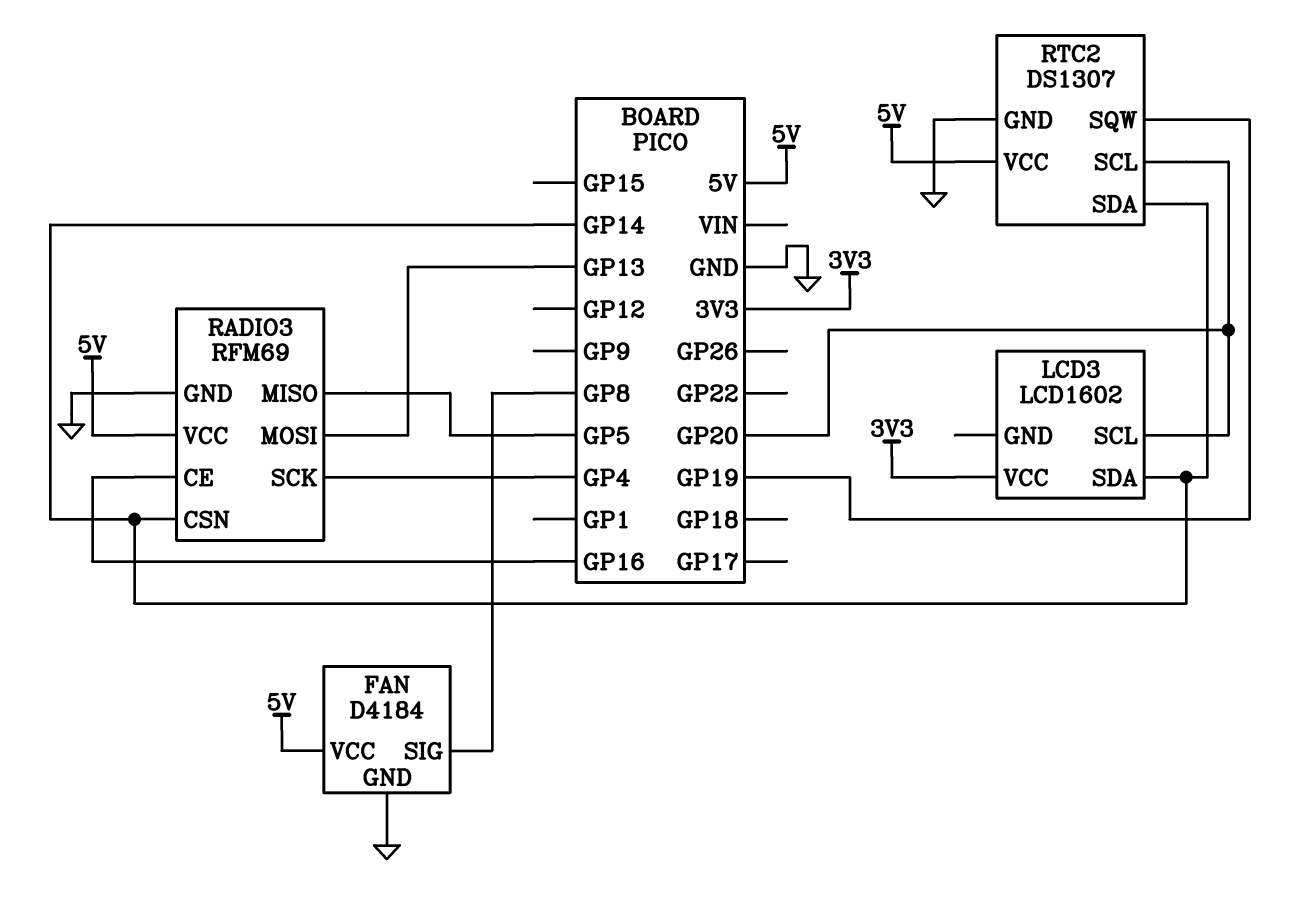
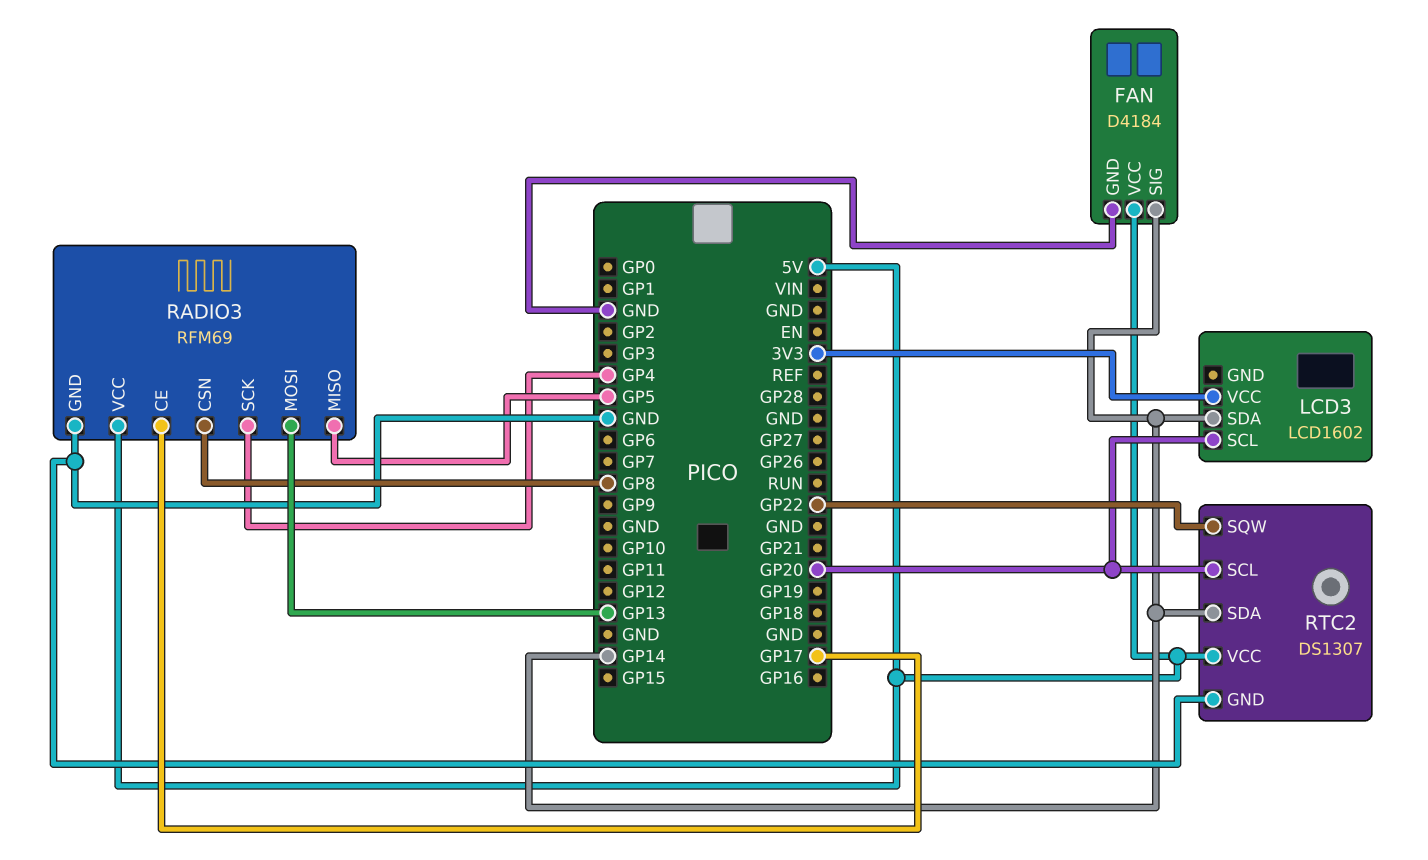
FAN pin SIG: GP8 -> GP14
RADIO3 pin CE: GP16 -> GP17
RADIO3 pin CSN: GP14 -> GP8
RTC2 pin SQW: GP19 -> GP22

